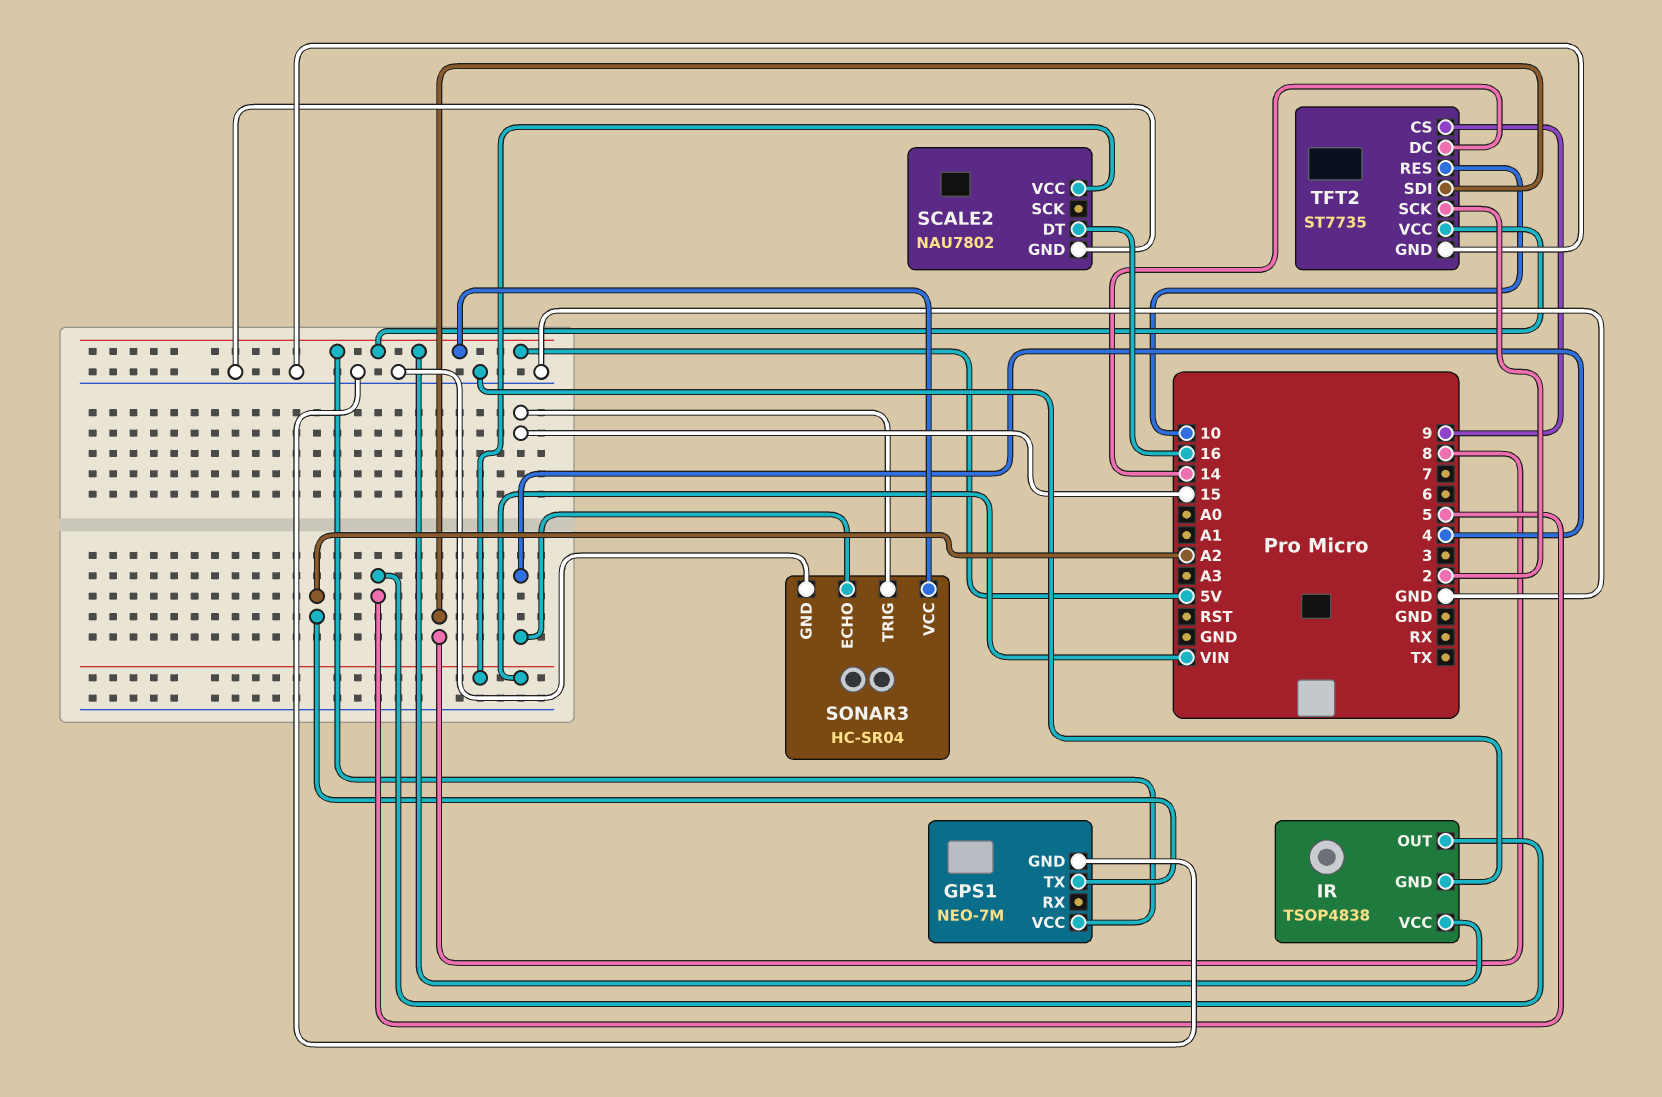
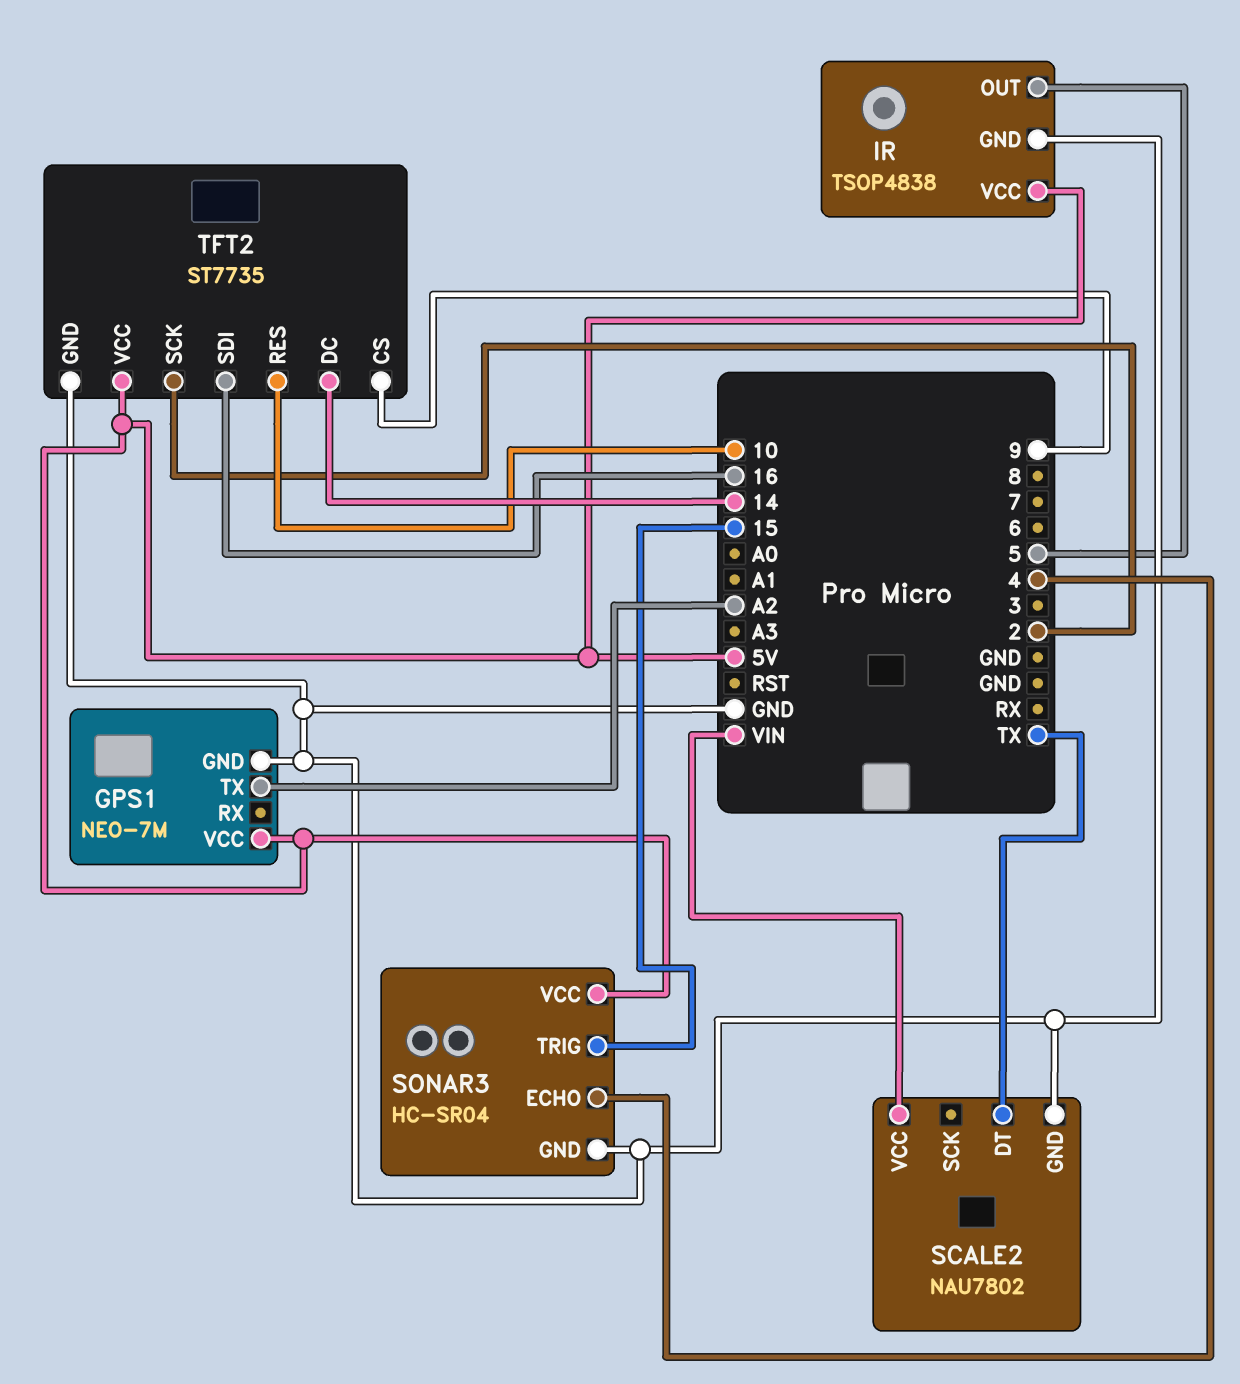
SCALE2 pin DT: 16 -> TX
TFT2 pin SDI: 8 -> 16

